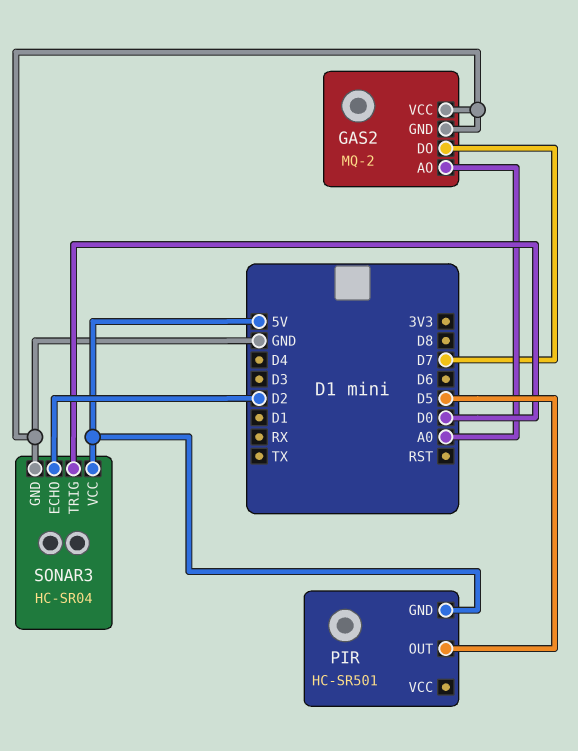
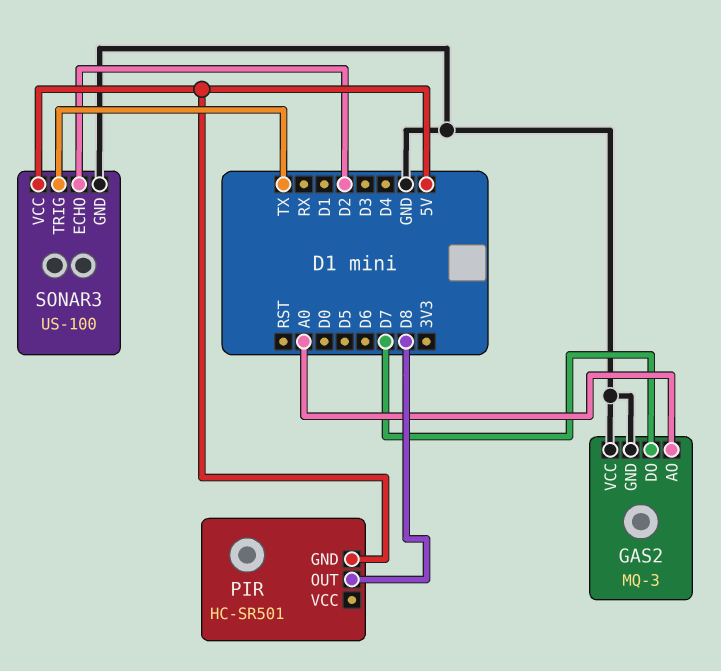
GAS2: MQ-2 -> MQ-3
PIR pin OUT: D5 -> D8
SONAR3: HC-SR04 -> US-100
SONAR3 pin TRIG: D0 -> TX

